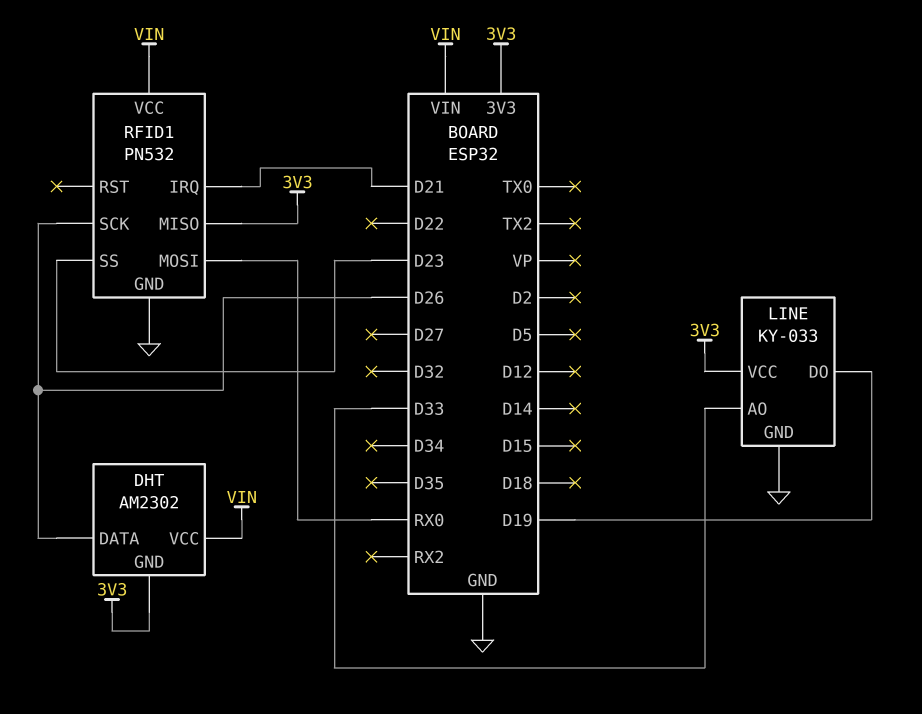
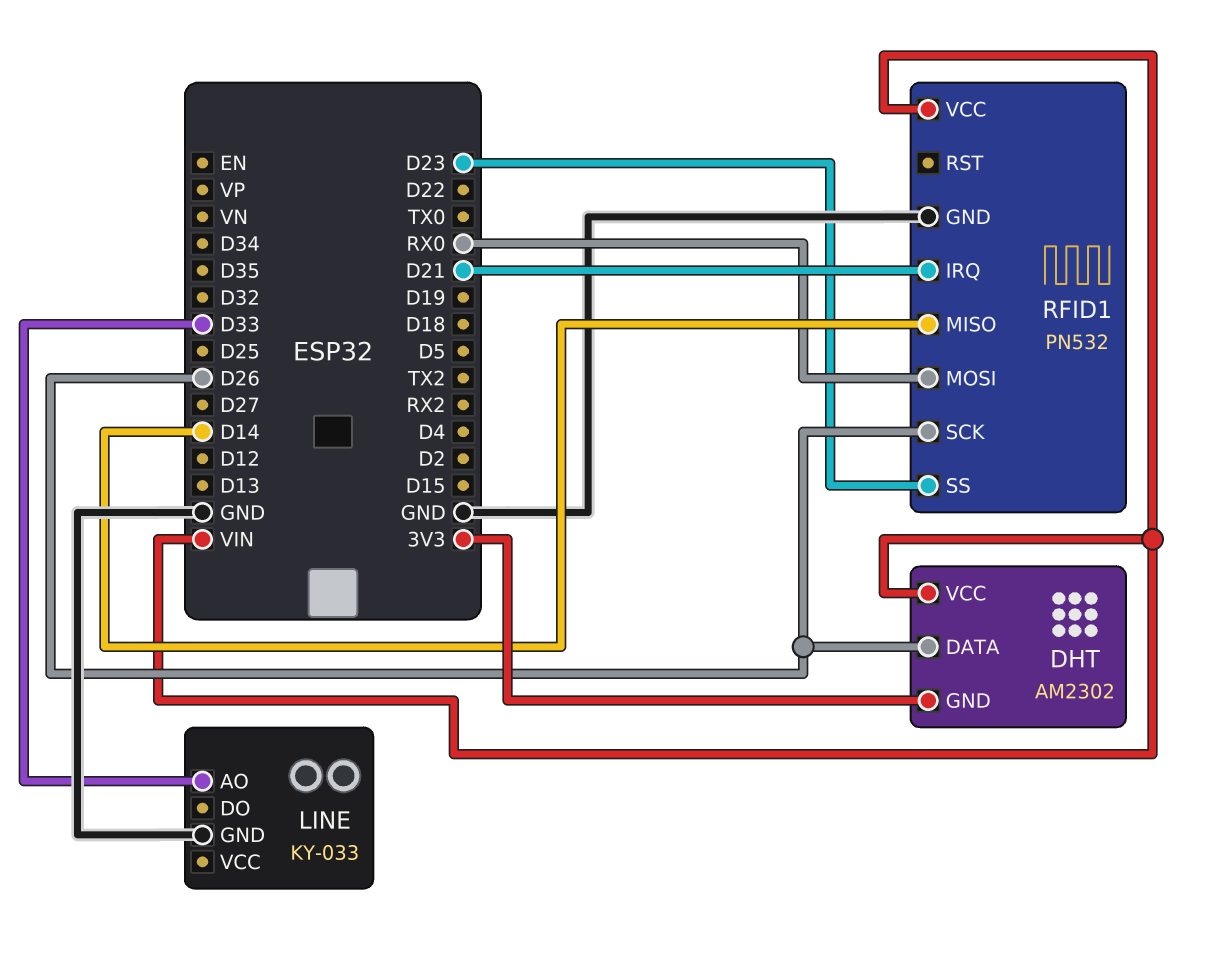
LINE pin DO: D19 -> none
LINE pin VCC: 3V3 -> none
RFID1 pin MISO: 3V3 -> D14

